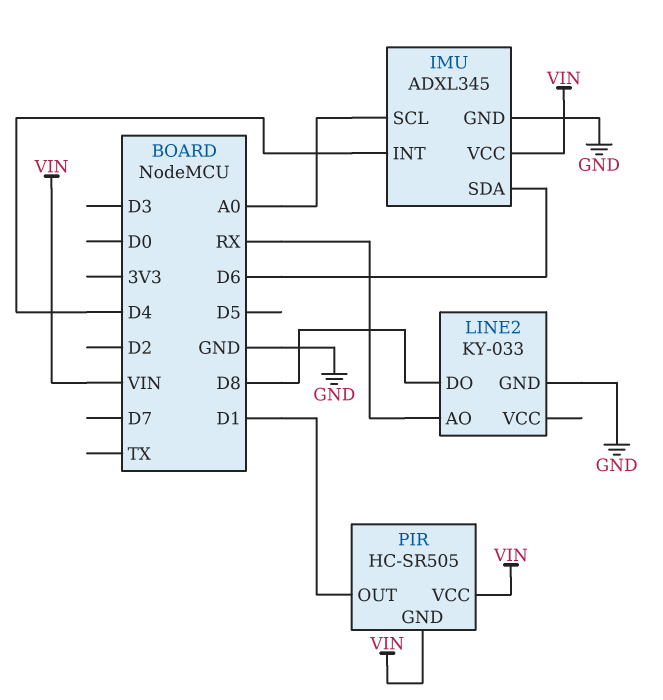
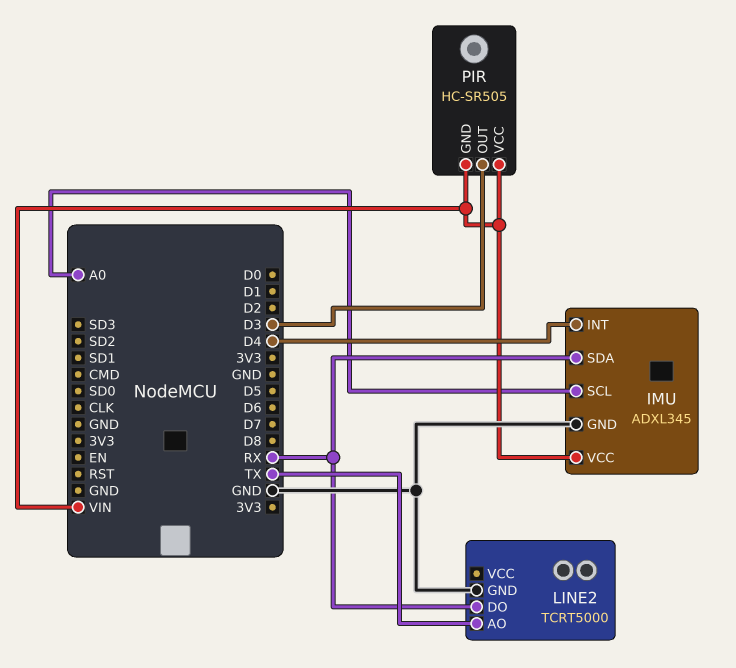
IMU pin SDA: D6 -> RX
LINE2: KY-033 -> TCRT5000
LINE2 pin AO: RX -> TX
LINE2 pin DO: D8 -> RX
PIR pin OUT: D1 -> D3

